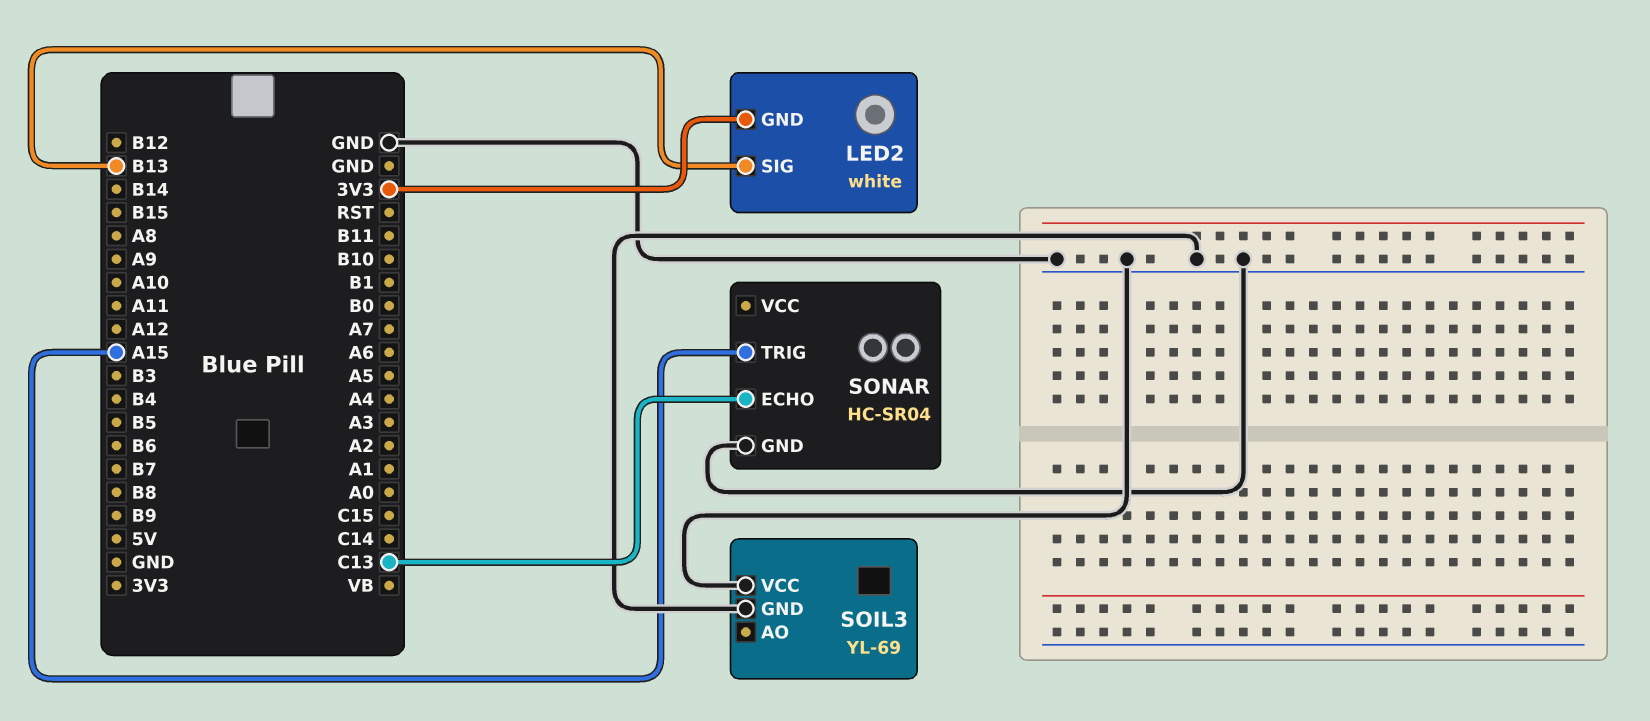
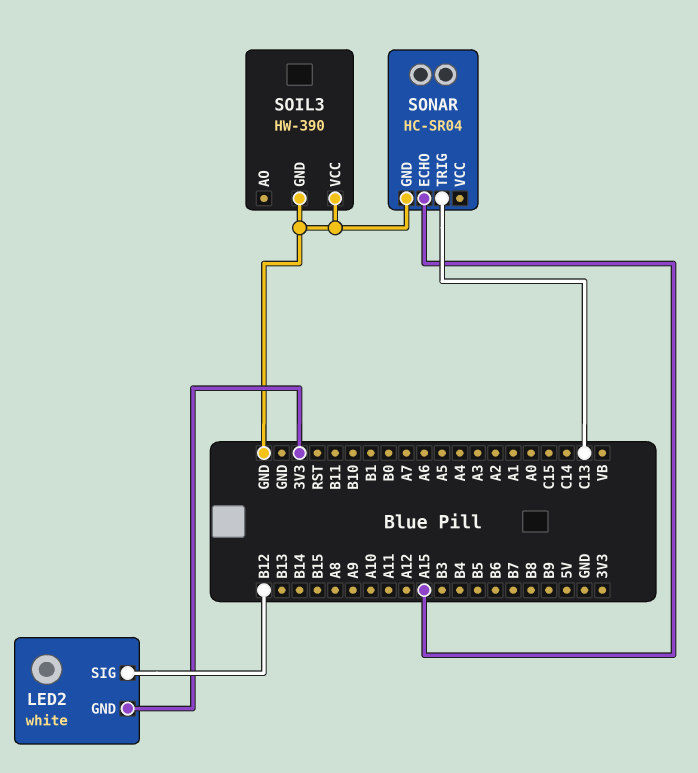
LED2 pin SIG: B13 -> B12
SOIL3: YL-69 -> HW-390
SONAR pin ECHO: C13 -> A15
SONAR pin TRIG: A15 -> C13

